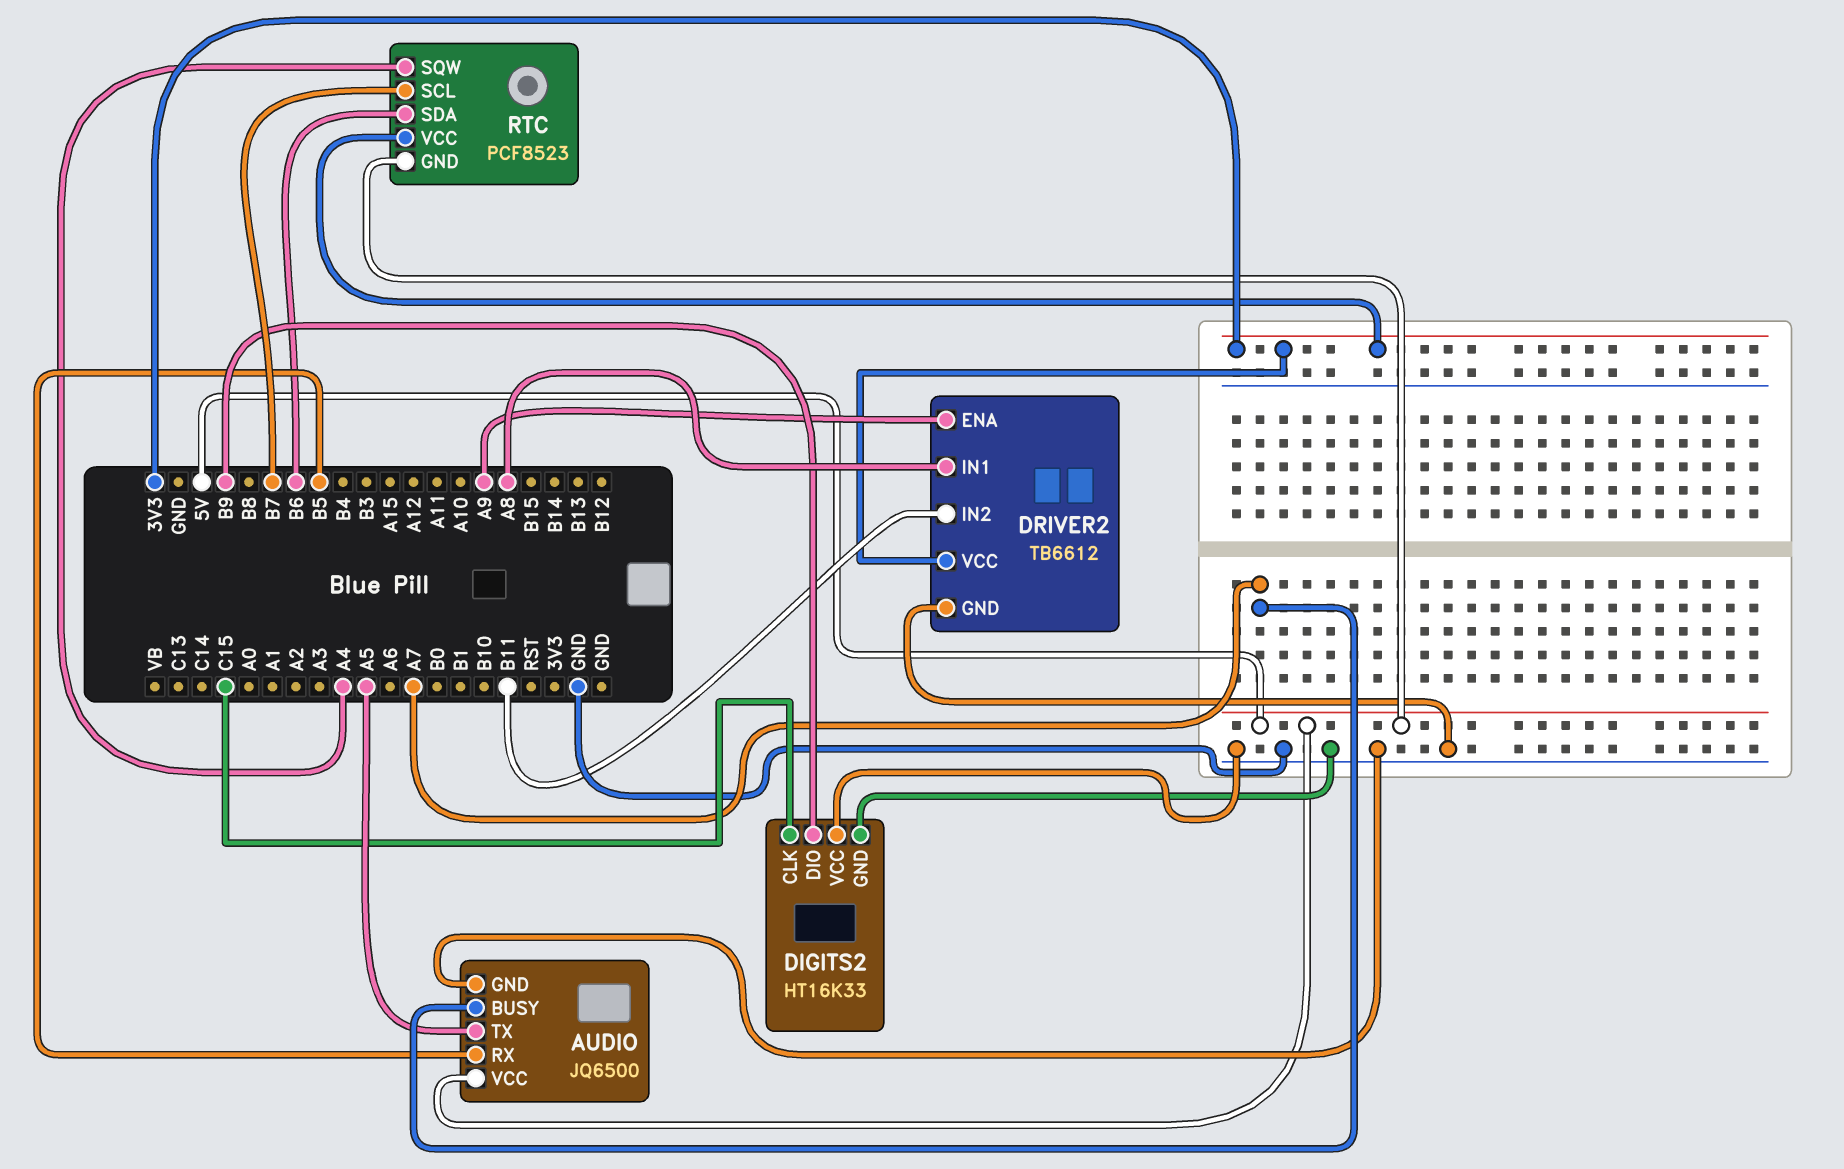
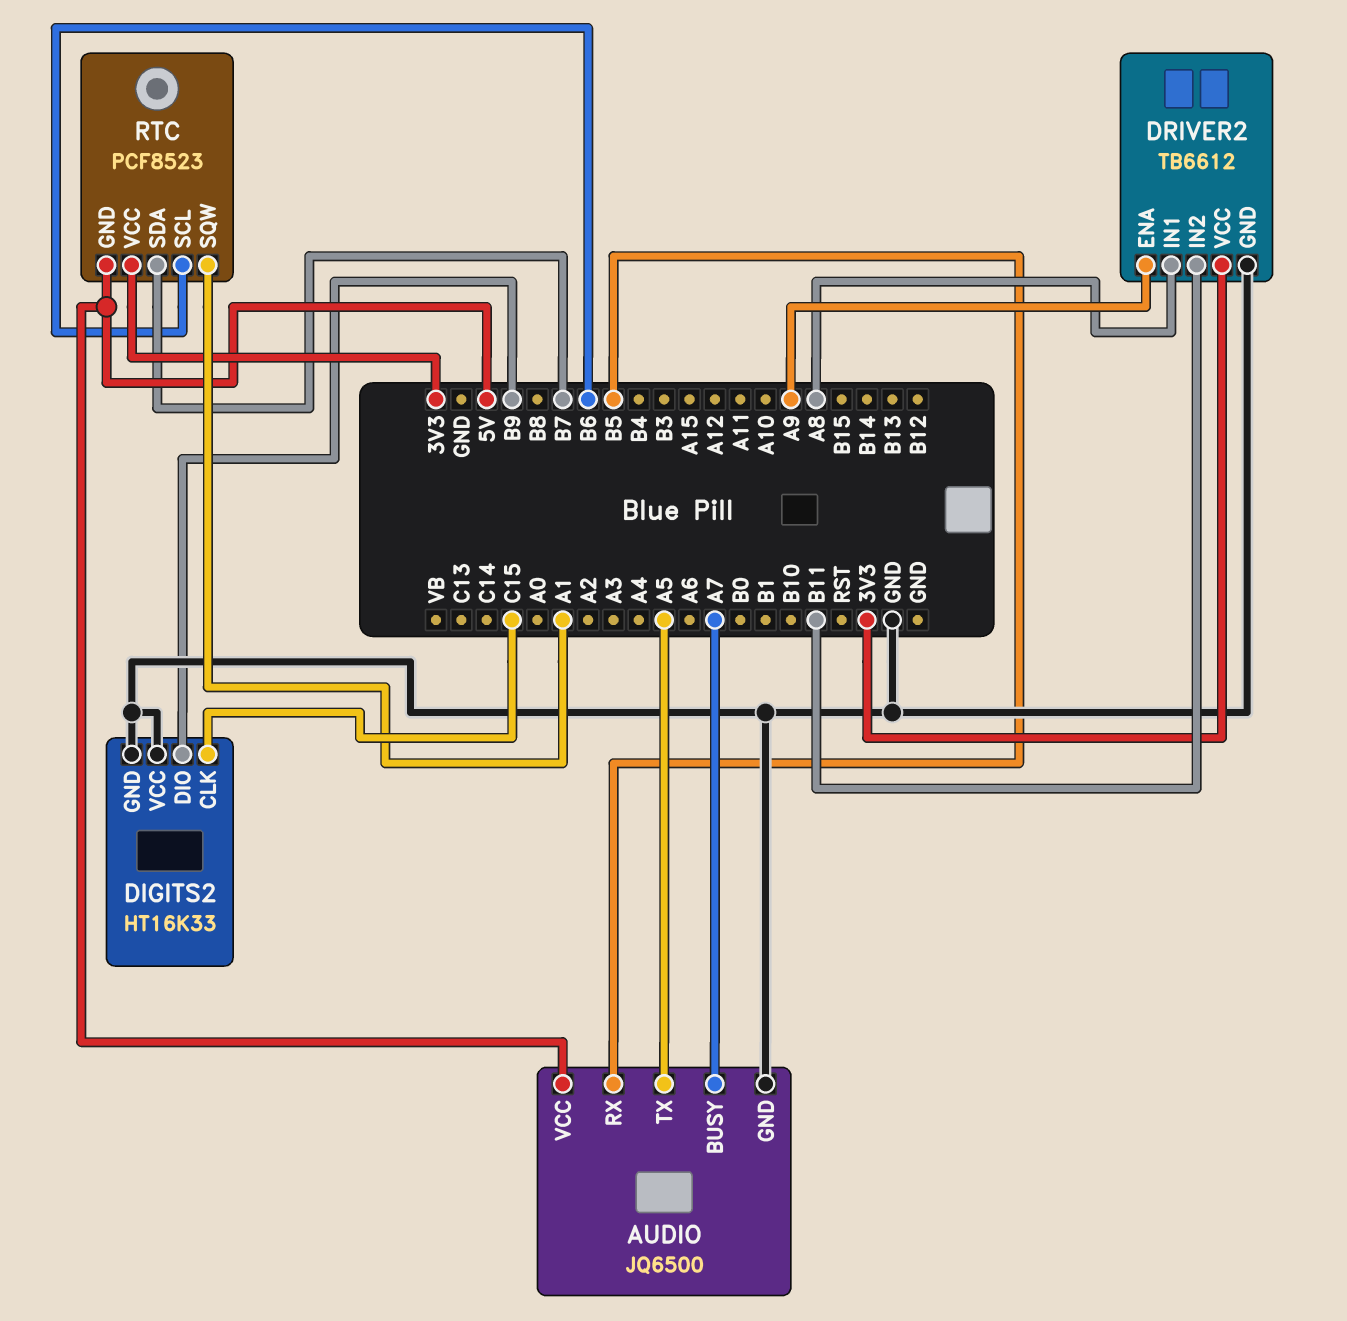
RTC pin SCL: B7 -> B6
RTC pin SDA: B6 -> B7
RTC pin SQW: A4 -> A1

